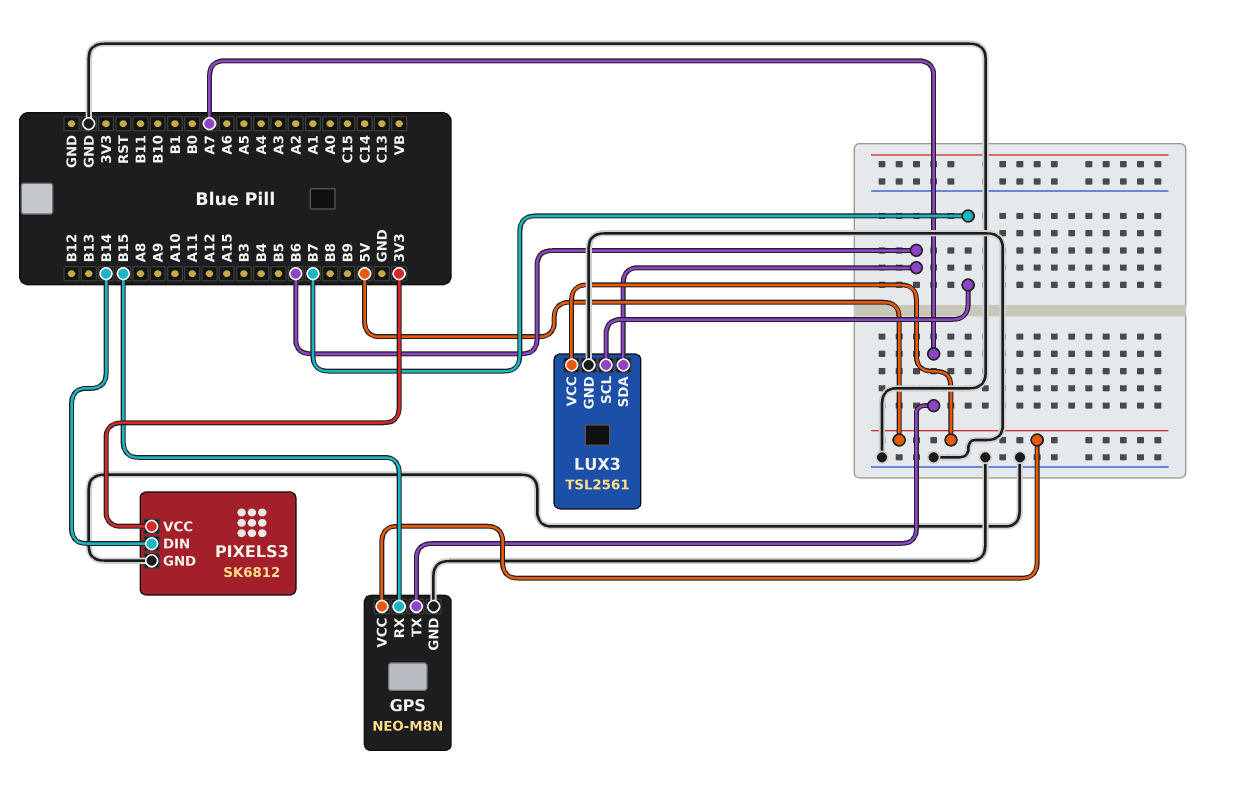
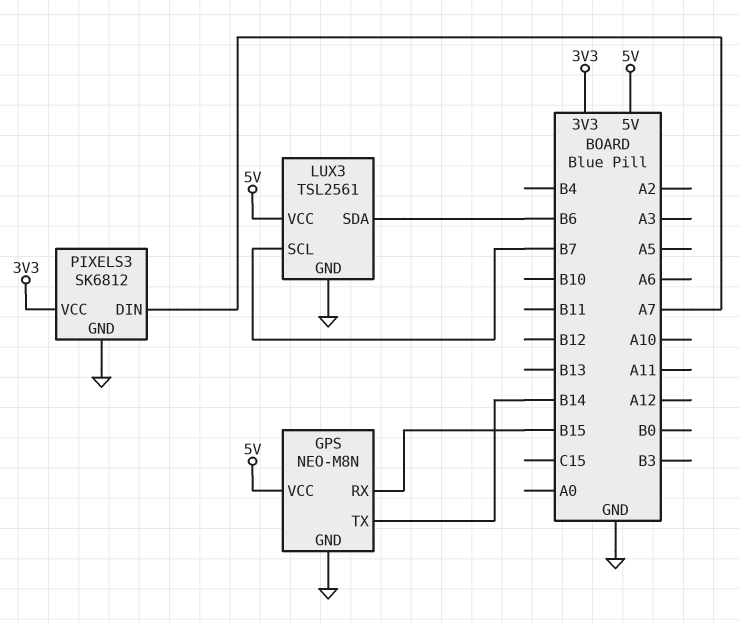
GPS pin TX: A7 -> B14
PIXELS3 pin DIN: B14 -> A7

